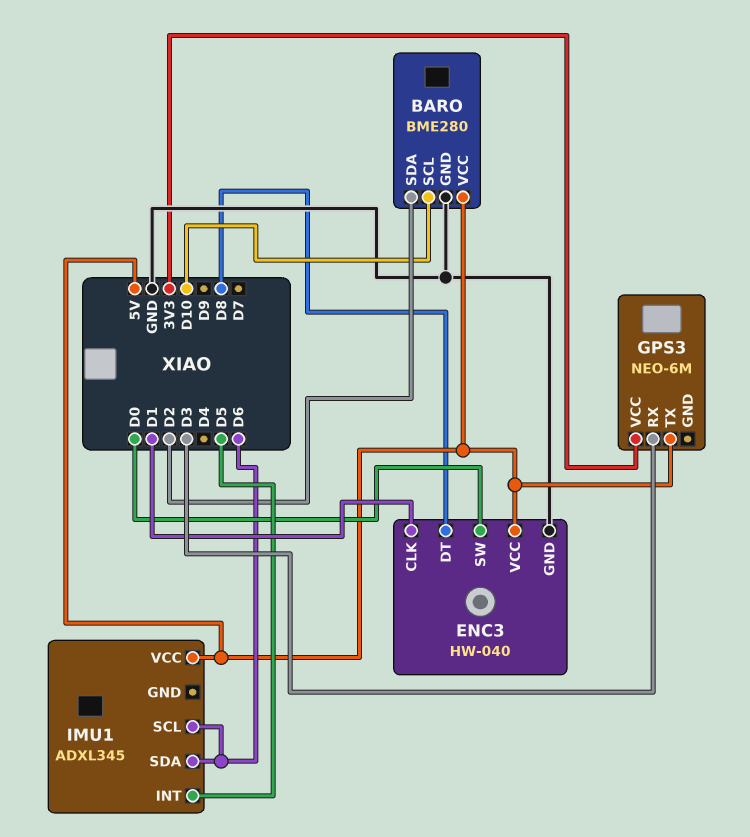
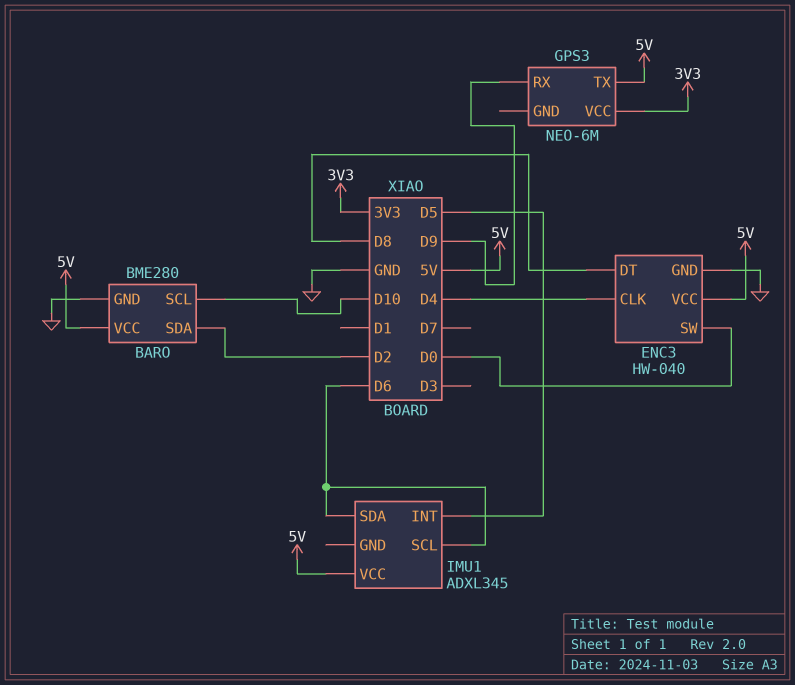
ENC3 pin CLK: D1 -> D4
GPS3 pin RX: D3 -> D9

